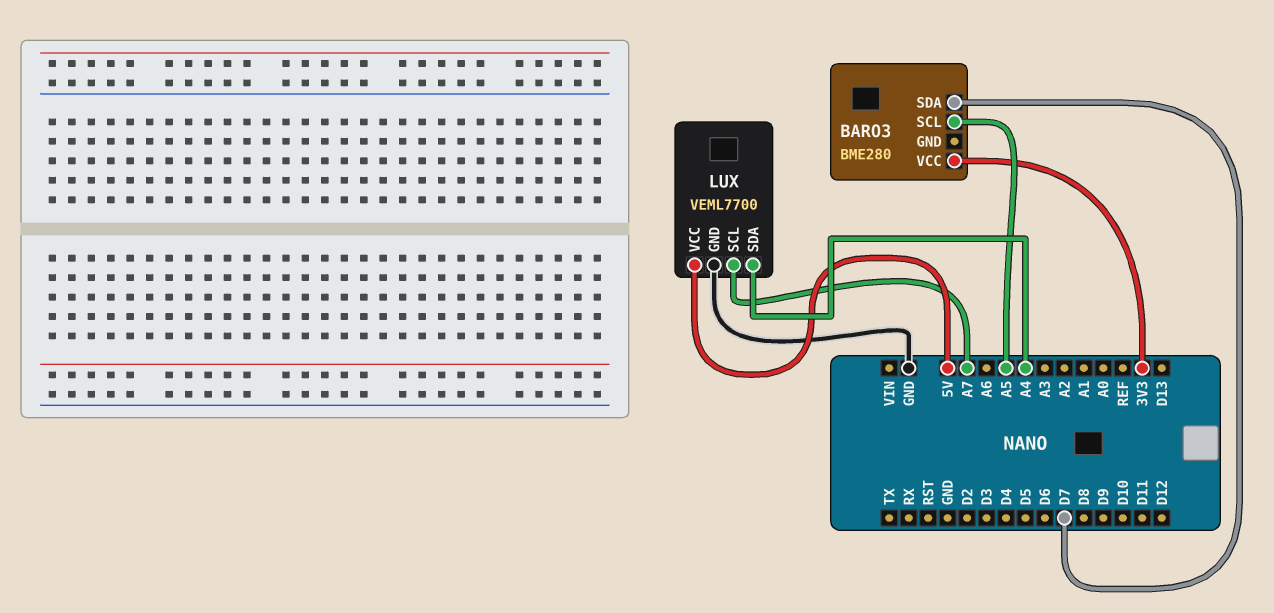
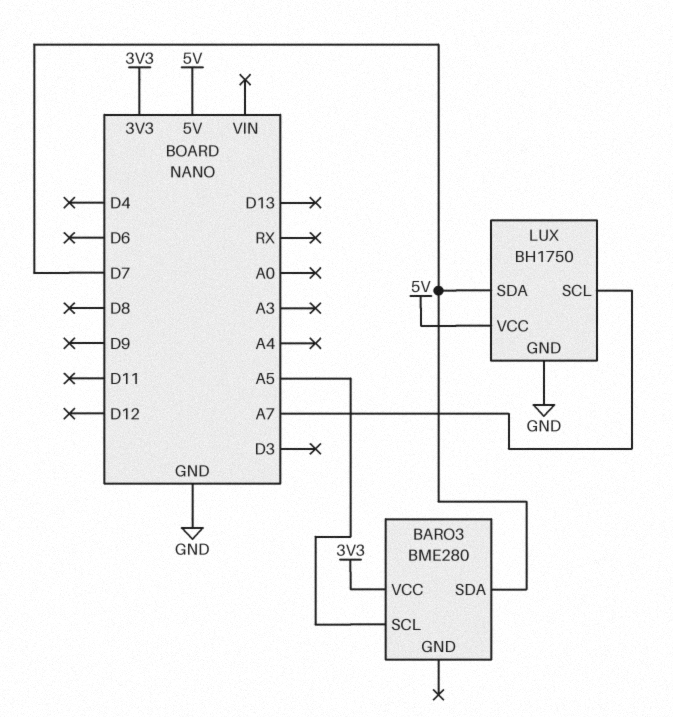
LUX: VEML7700 -> BH1750
LUX pin SDA: A4 -> D7

